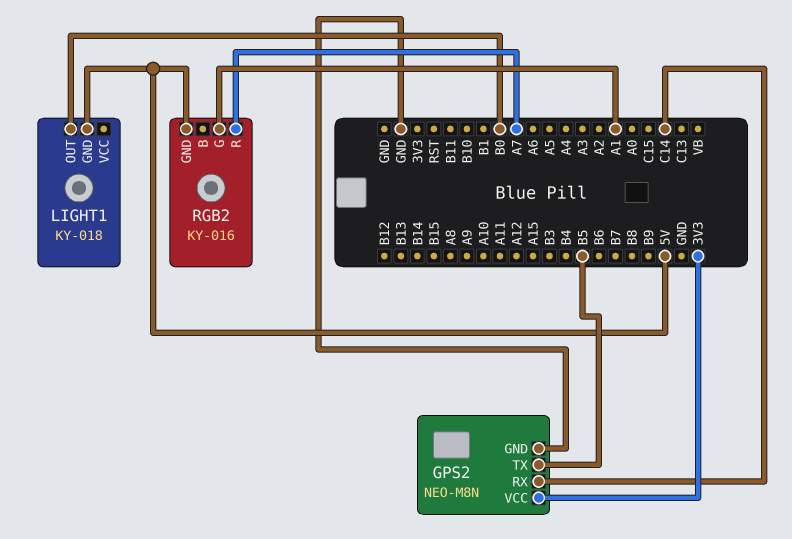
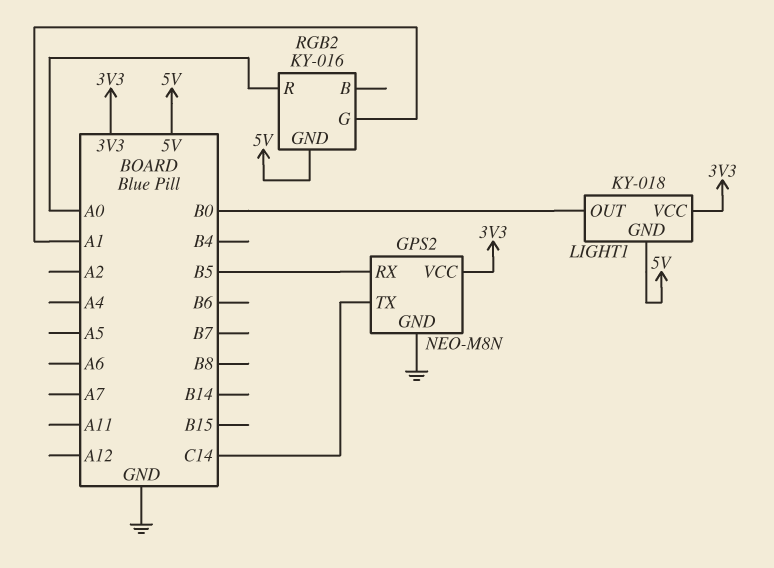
GPS2 pin RX: C14 -> B5
GPS2 pin TX: B5 -> C14
LIGHT1 pin VCC: none -> 3V3
RGB2 pin R: A7 -> A0

